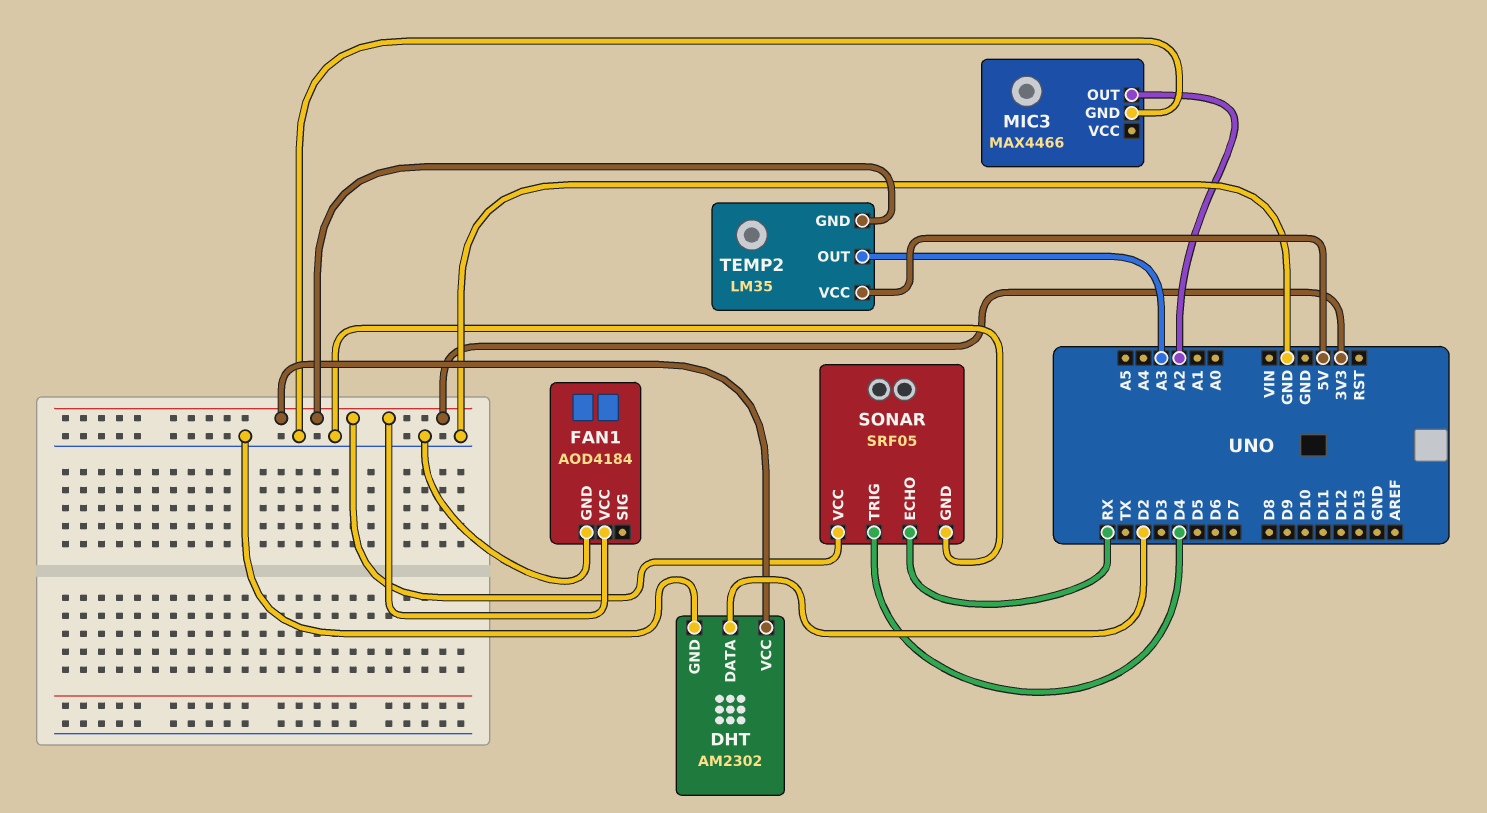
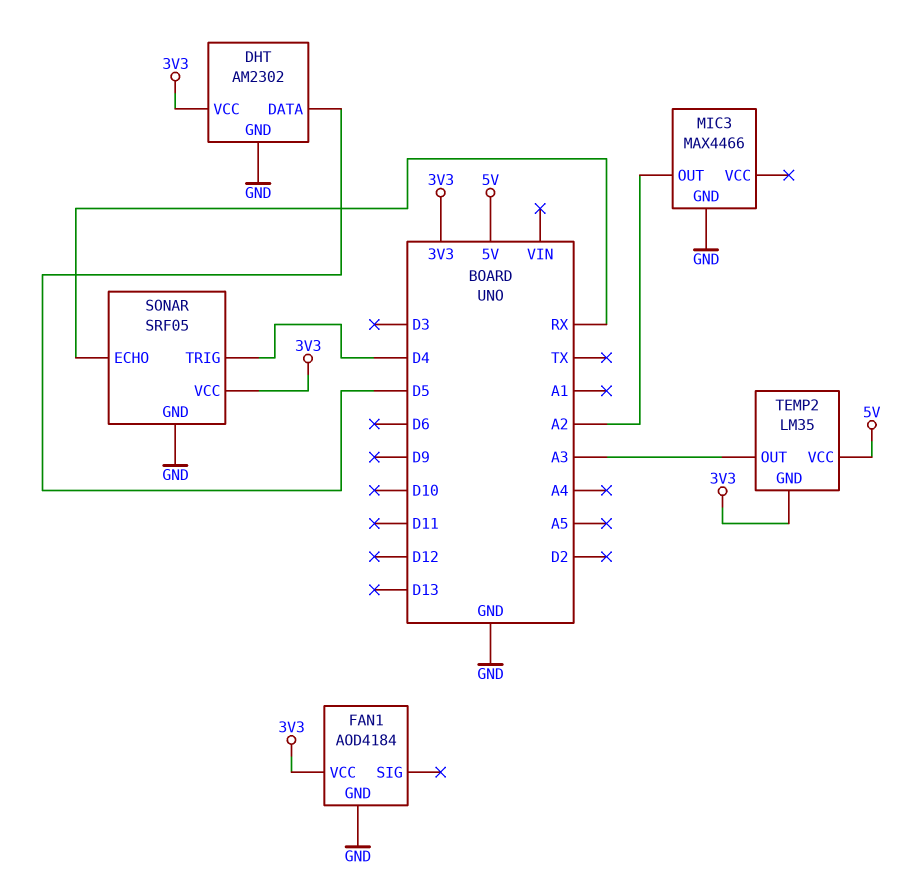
DHT pin DATA: D2 -> D5

